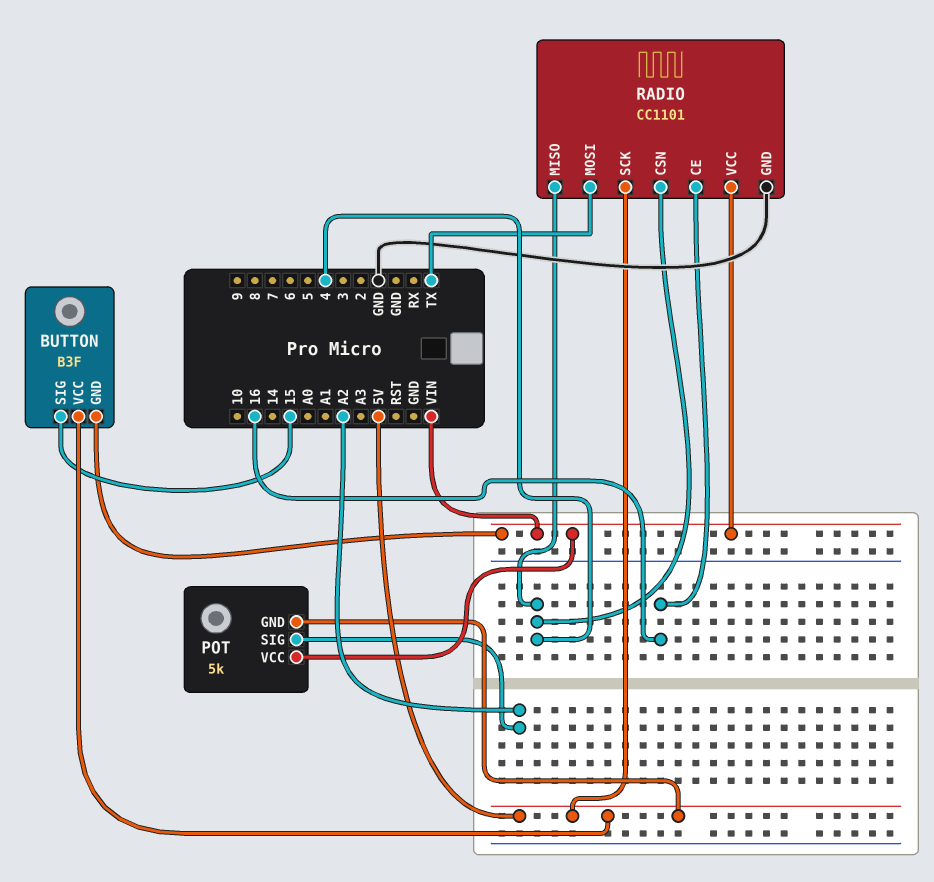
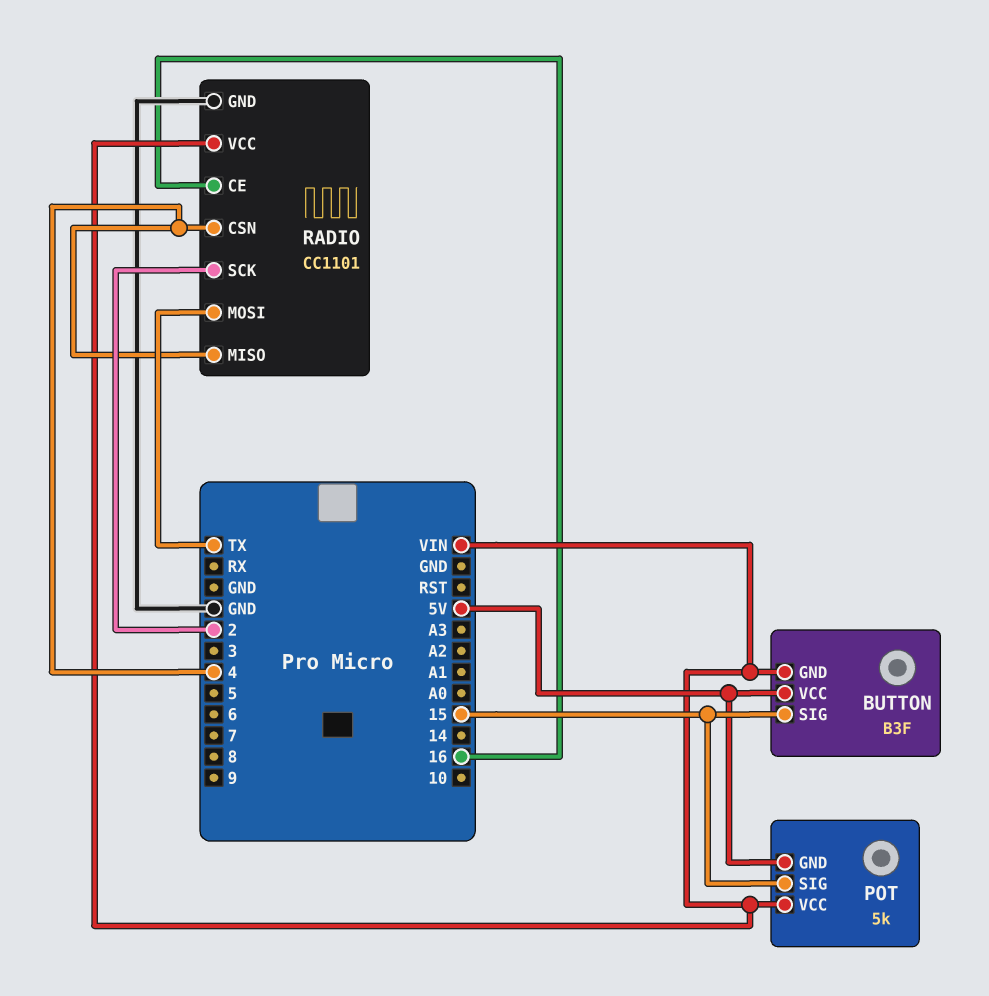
POT pin SIG: A2 -> 15
RADIO pin SCK: 5V -> 2

